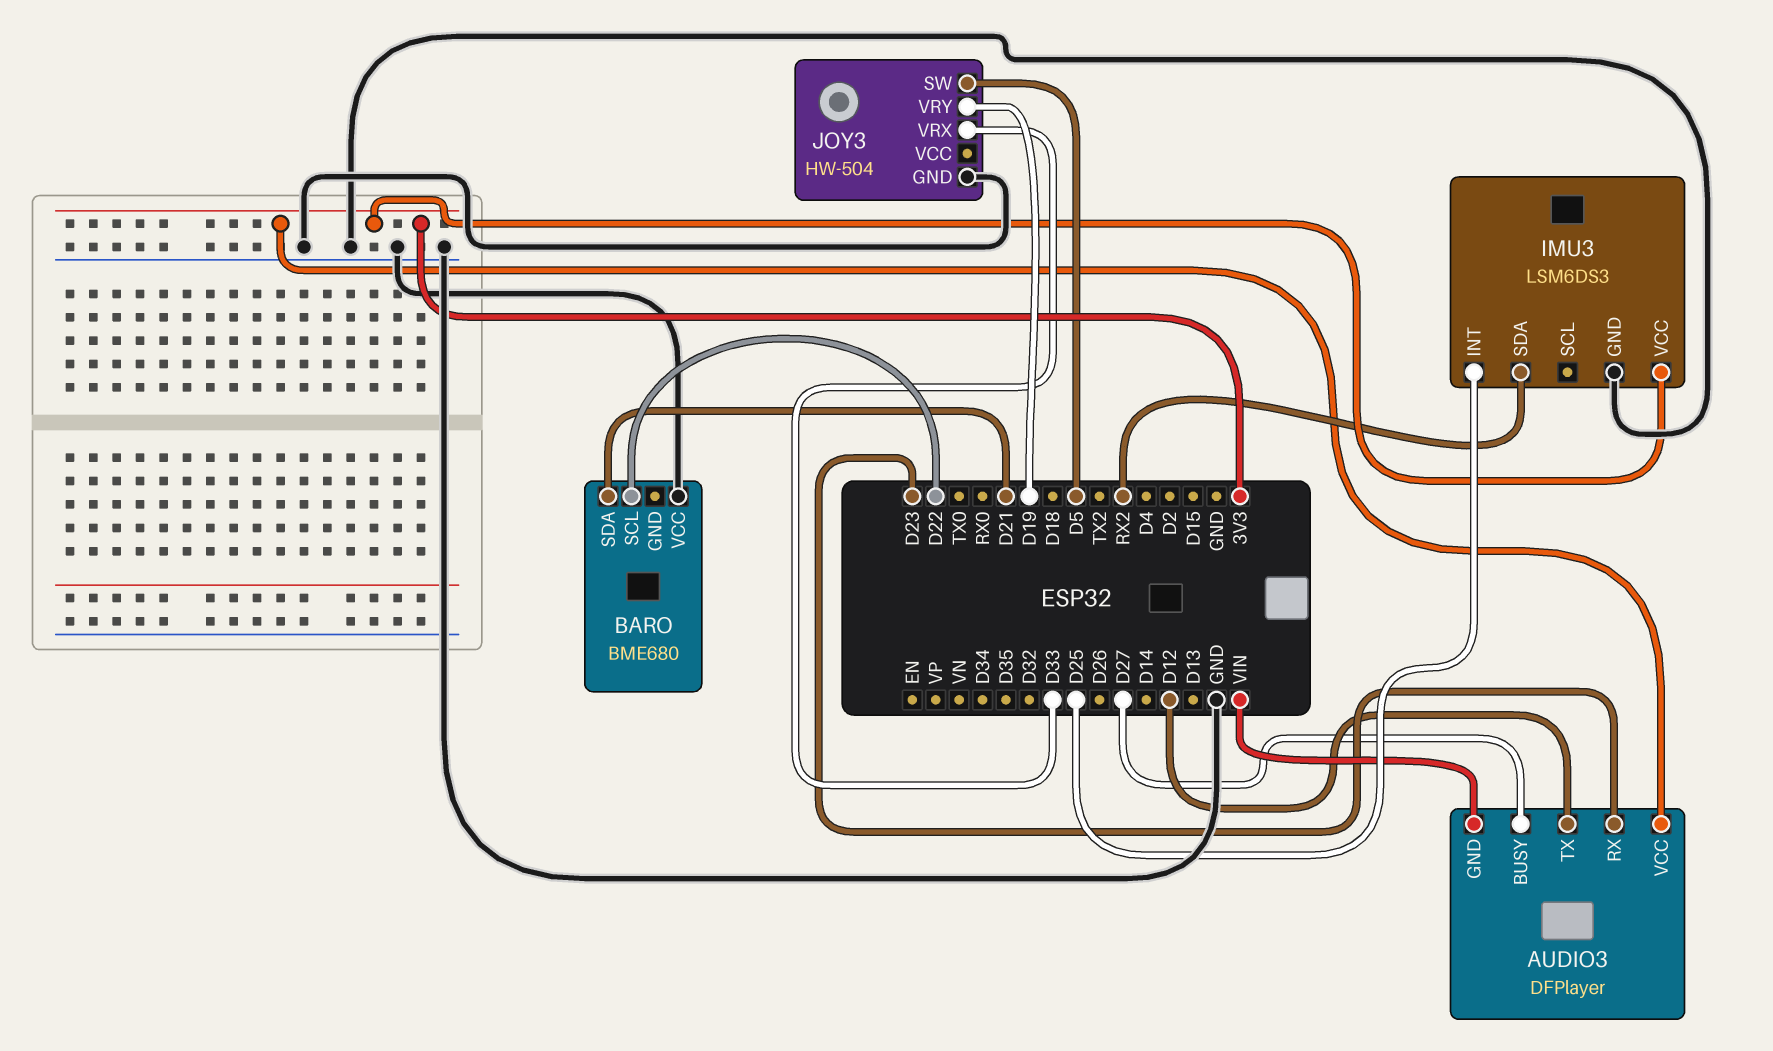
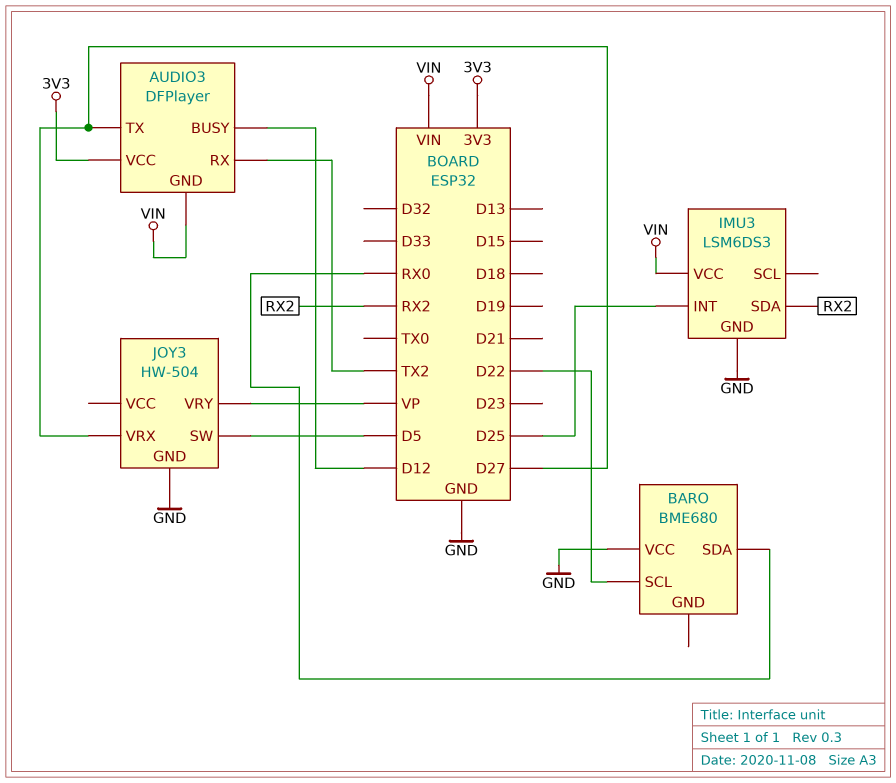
AUDIO3 pin BUSY: D27 -> D12
AUDIO3 pin RX: D23 -> TX2
AUDIO3 pin TX: D12 -> D27
BARO pin SDA: D21 -> RX0
IMU3 pin VCC: 3V3 -> VIN
JOY3 pin VRX: D33 -> D27
JOY3 pin VRY: D19 -> VP

